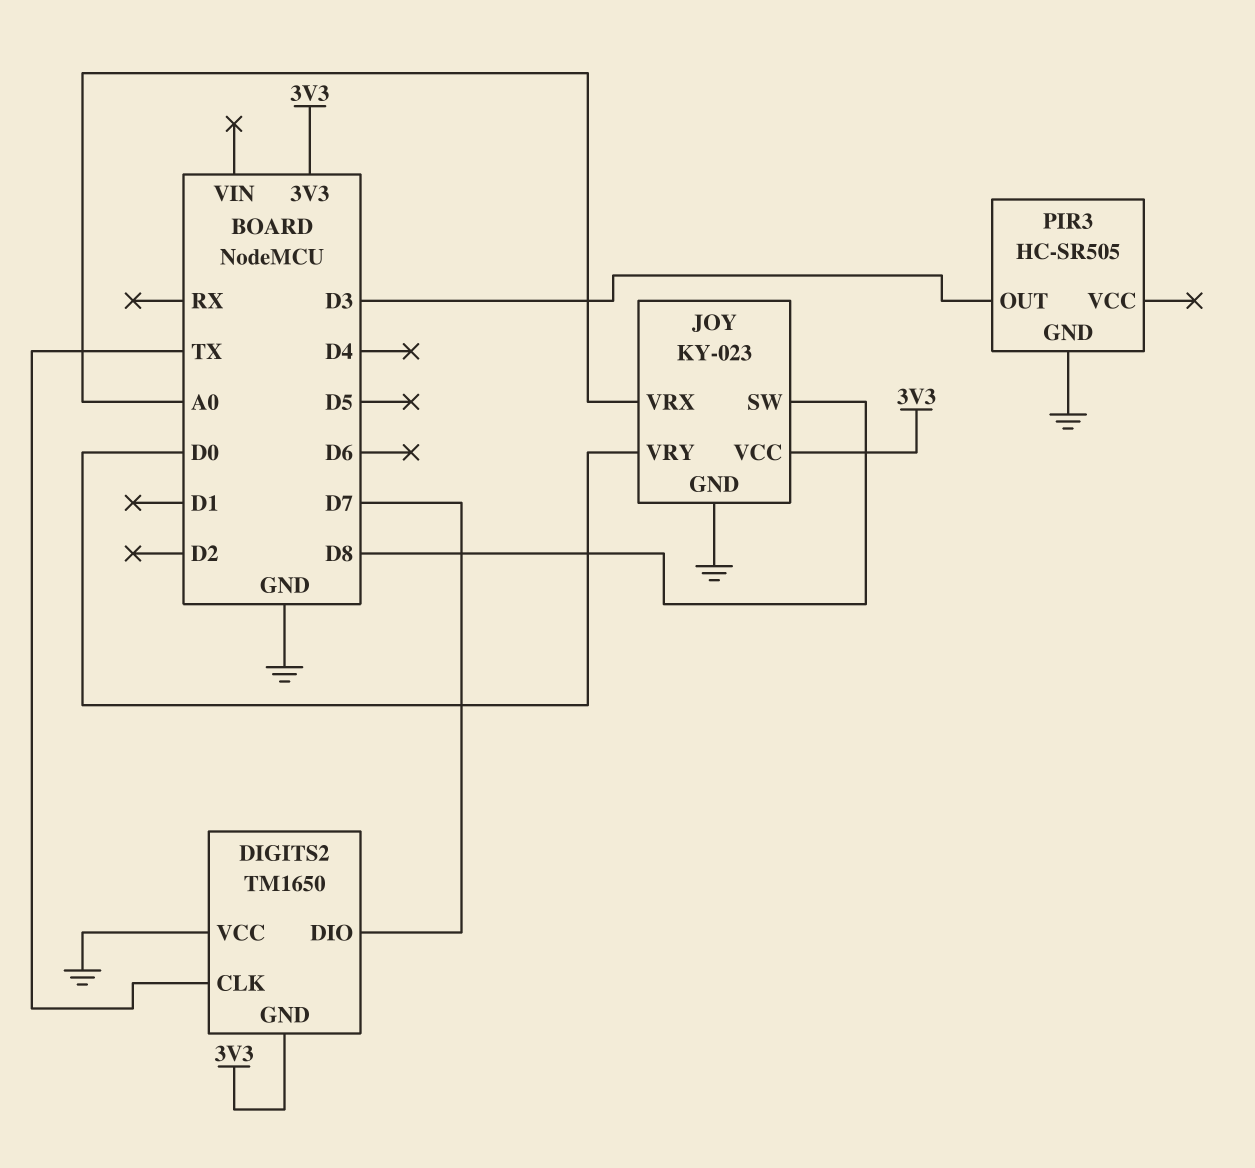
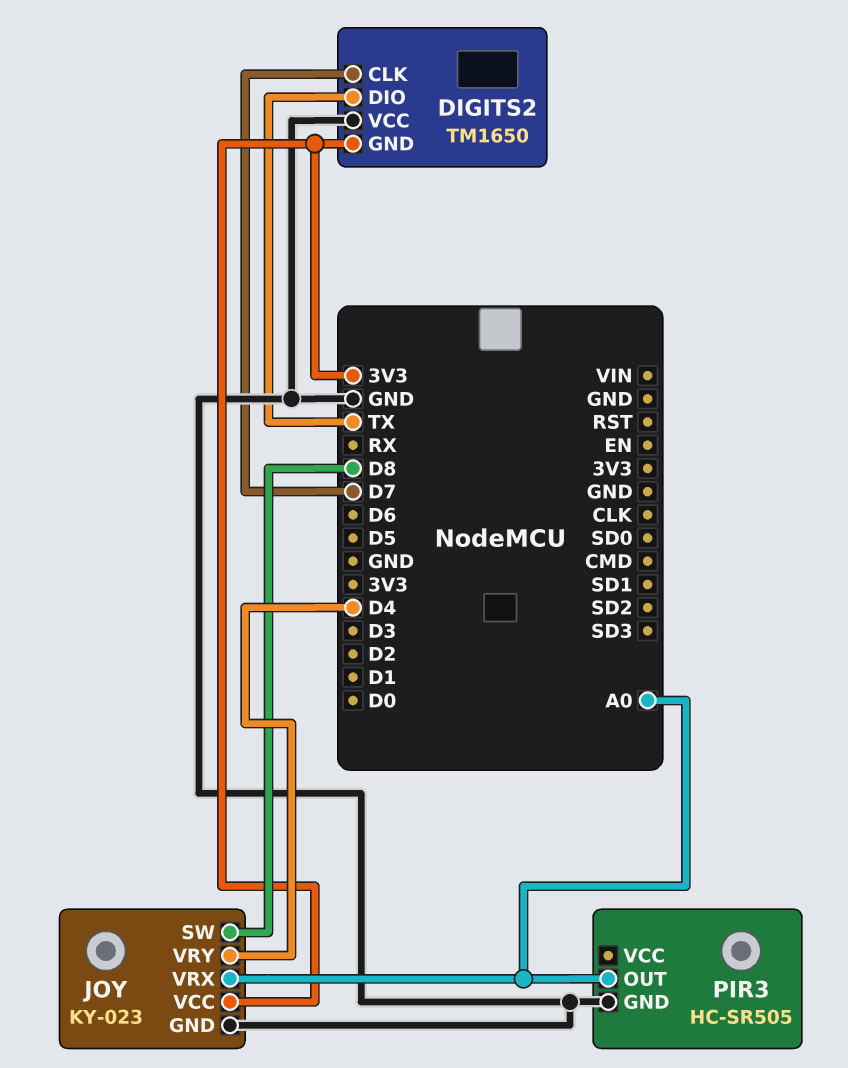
DIGITS2 pin CLK: TX -> D7
DIGITS2 pin DIO: D7 -> TX
JOY pin VRY: D0 -> D4
PIR3 pin OUT: D3 -> A0

